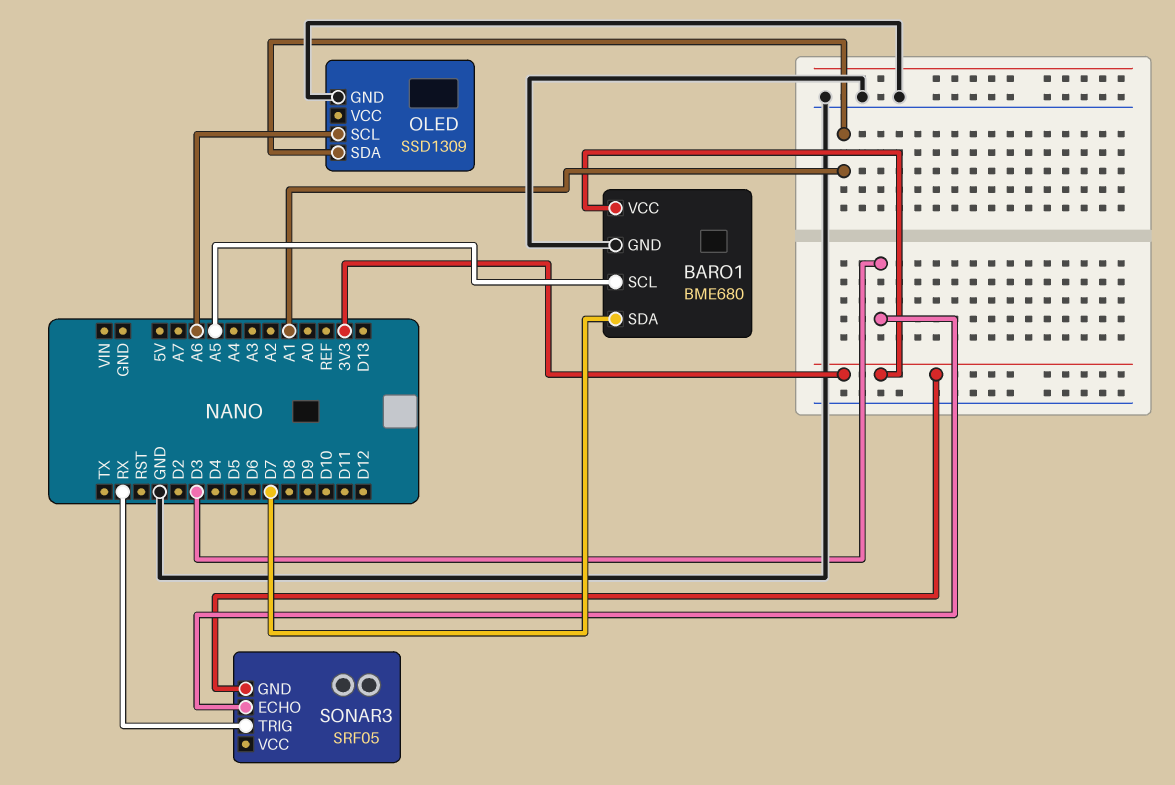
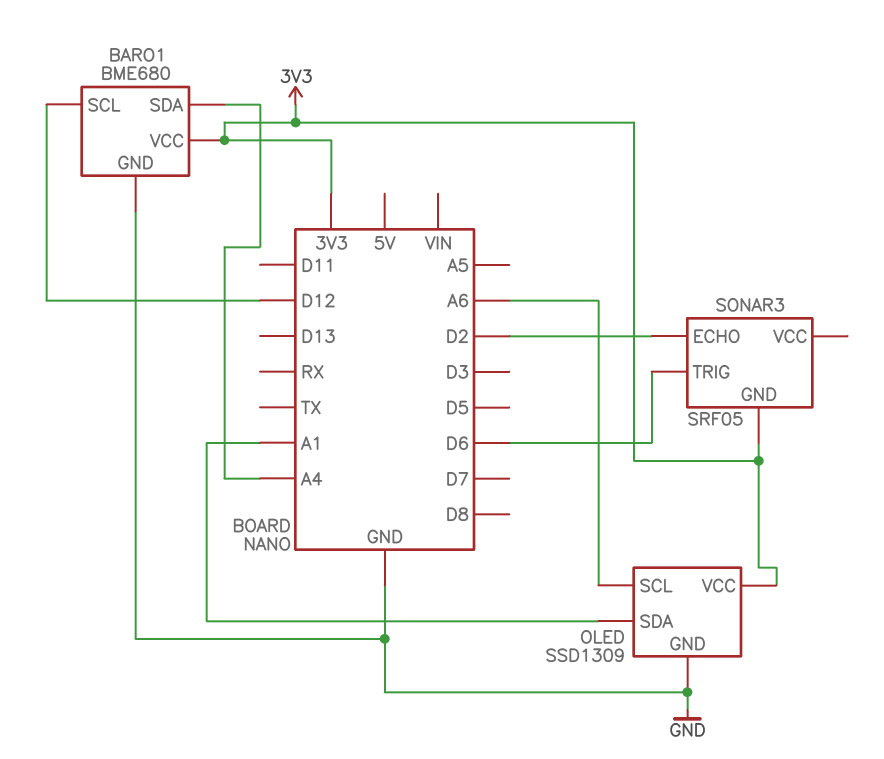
BARO1 pin SCL: A5 -> D12
BARO1 pin SDA: D7 -> A4
OLED pin VCC: none -> 3V3
SONAR3 pin ECHO: D3 -> D2
SONAR3 pin TRIG: RX -> D6

